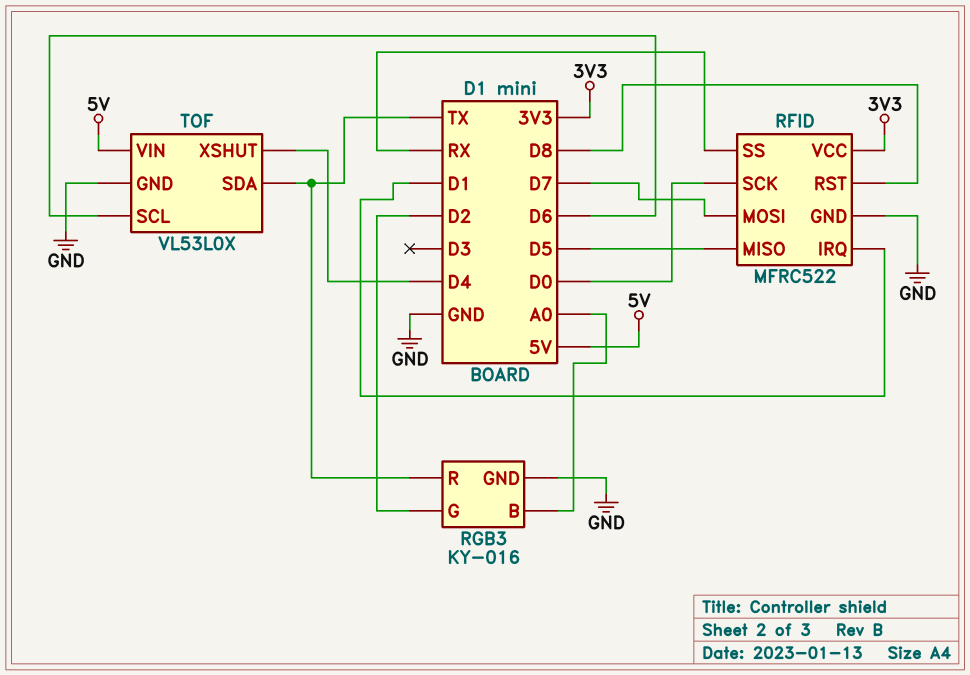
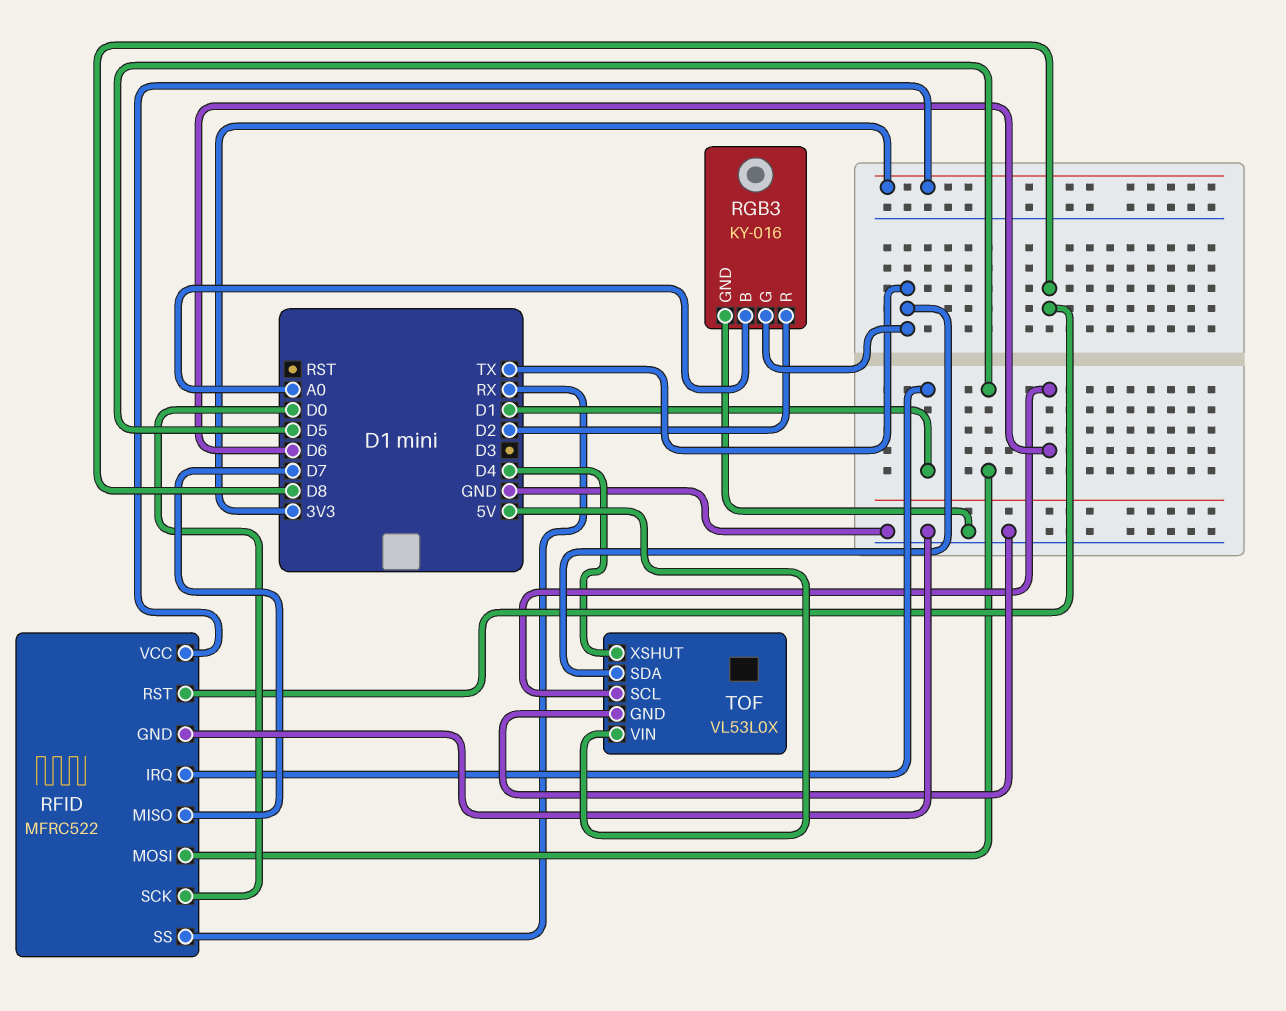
RFID pin MISO: D5 -> D7
RFID pin MOSI: D7 -> D5
RGB3 pin G: D2 -> TX
RGB3 pin R: TX -> D2

